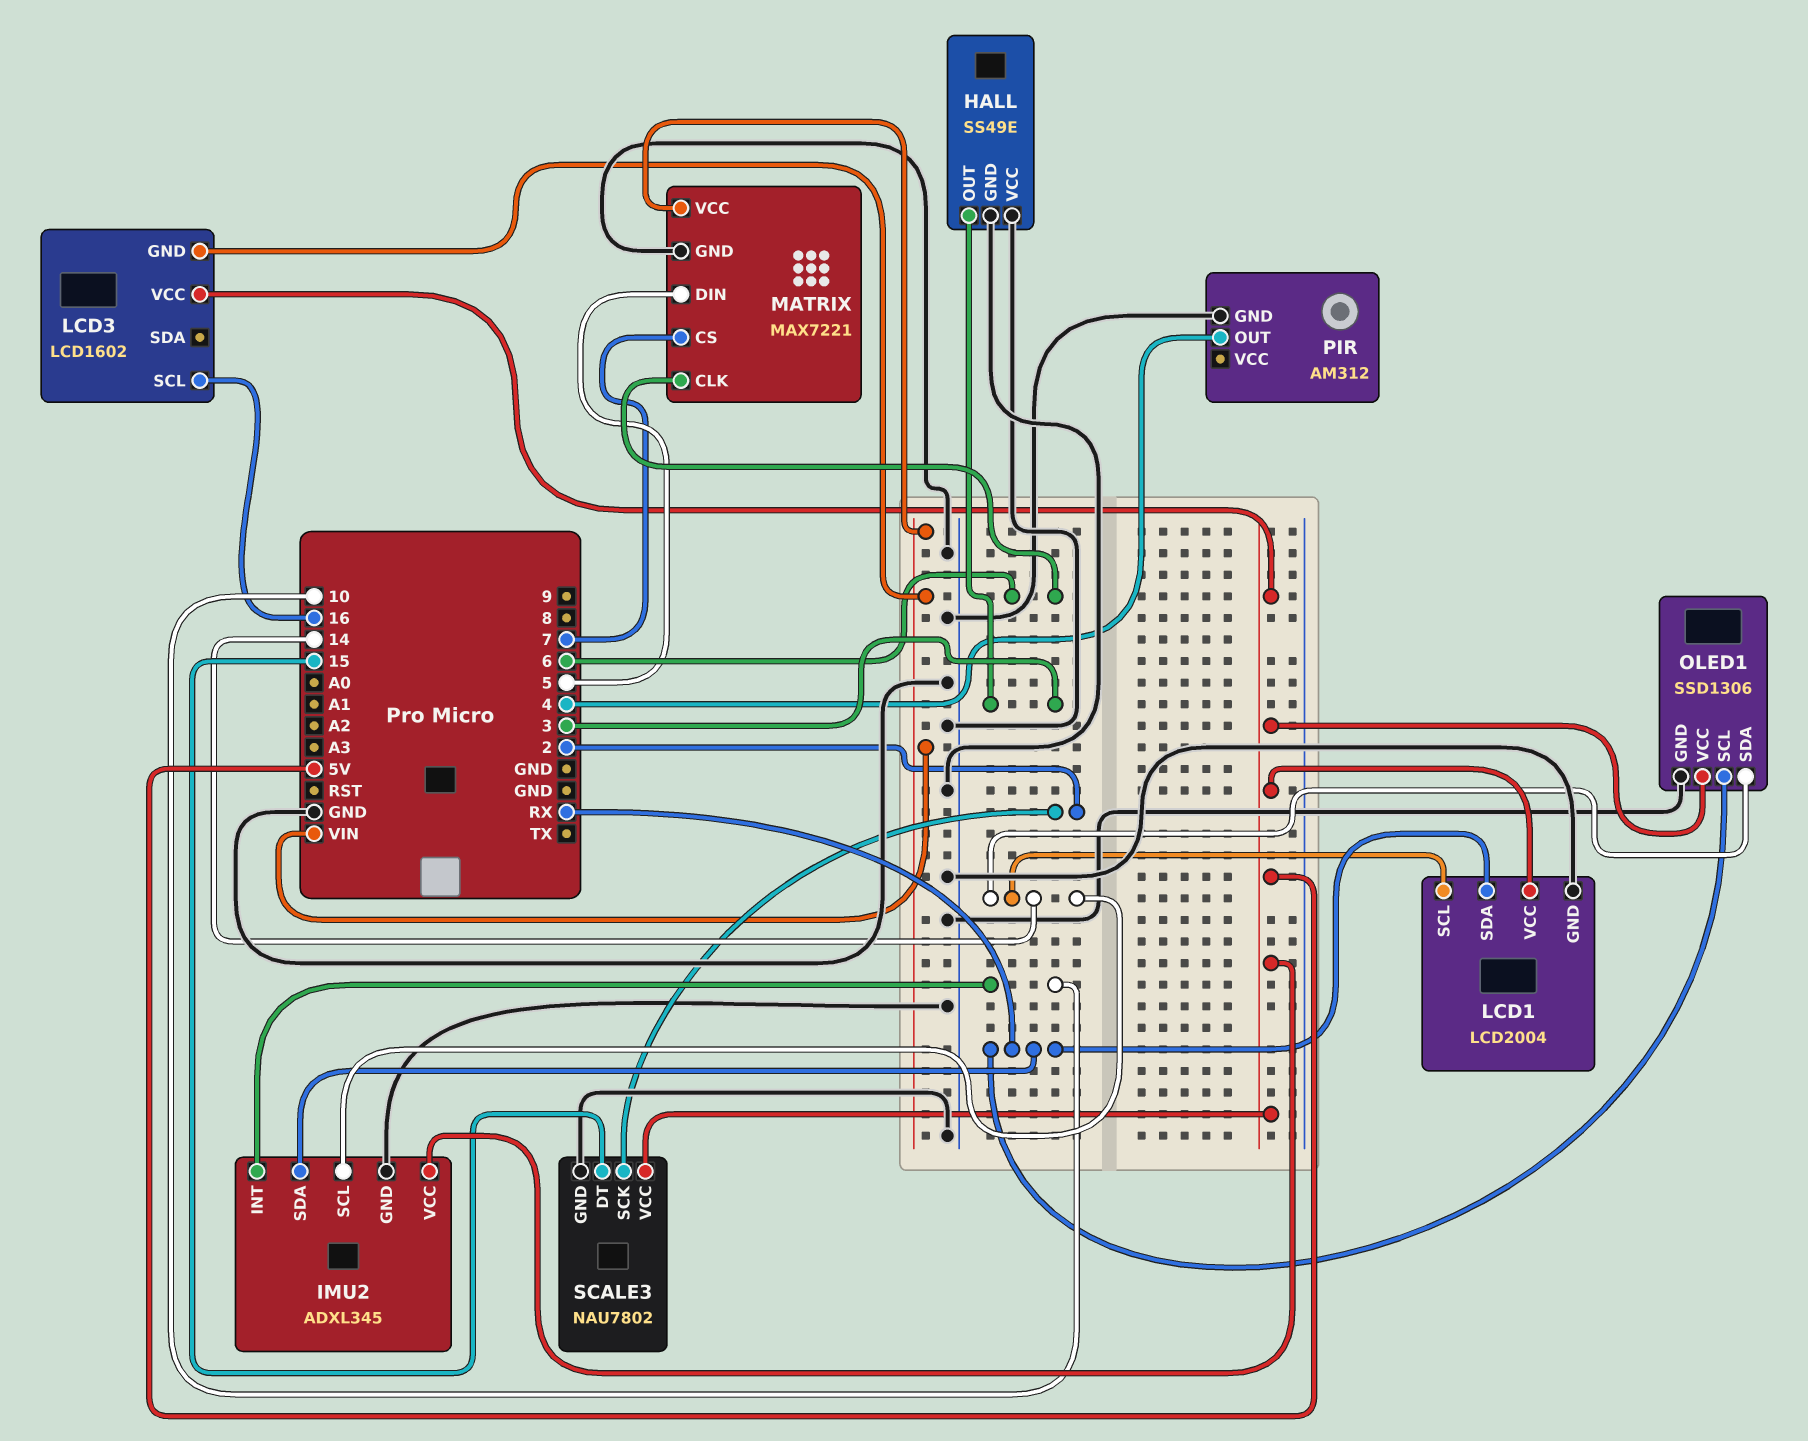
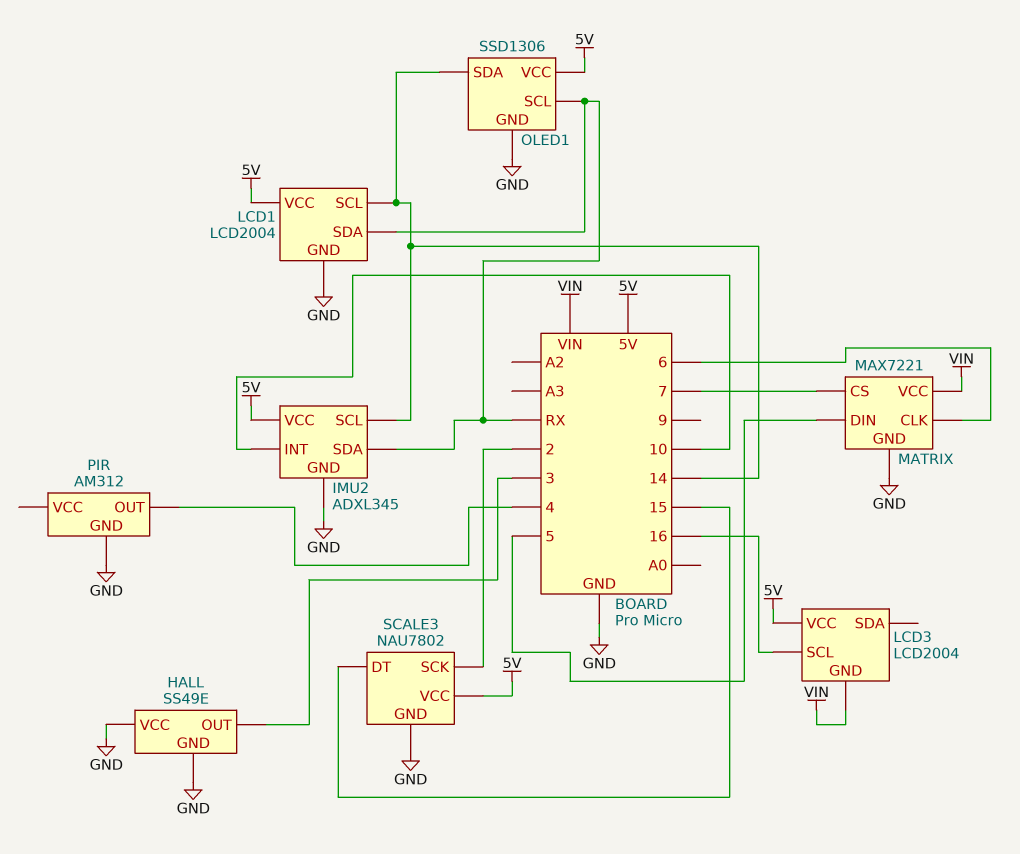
LCD3: LCD1602 -> LCD2004

